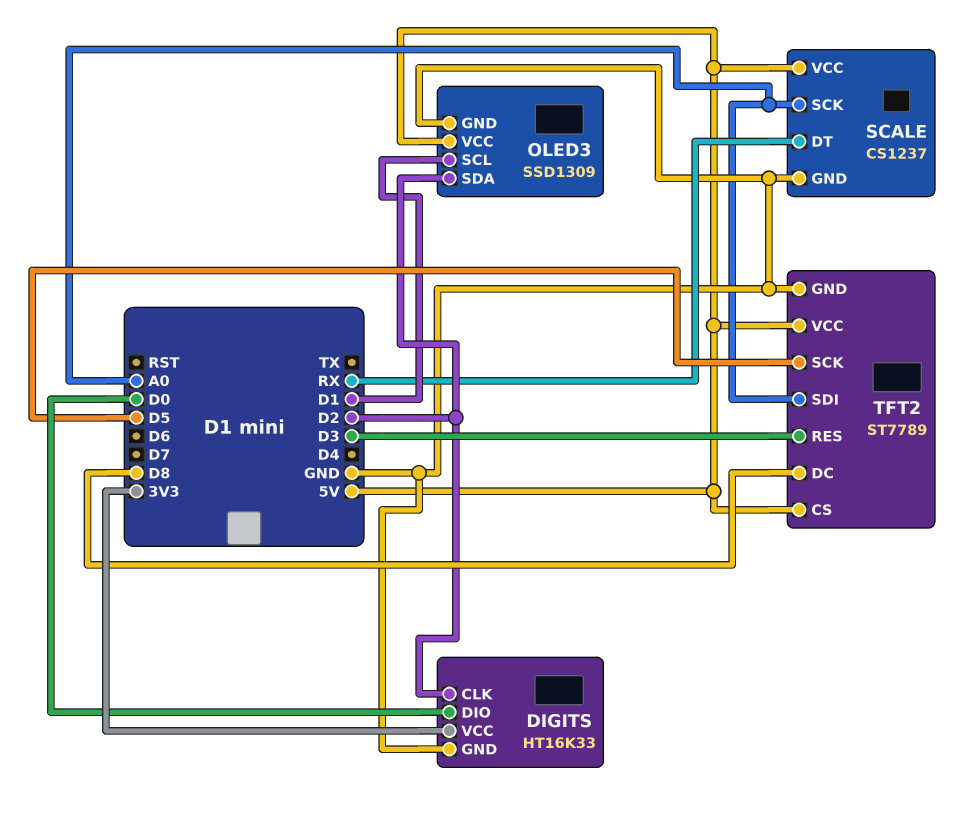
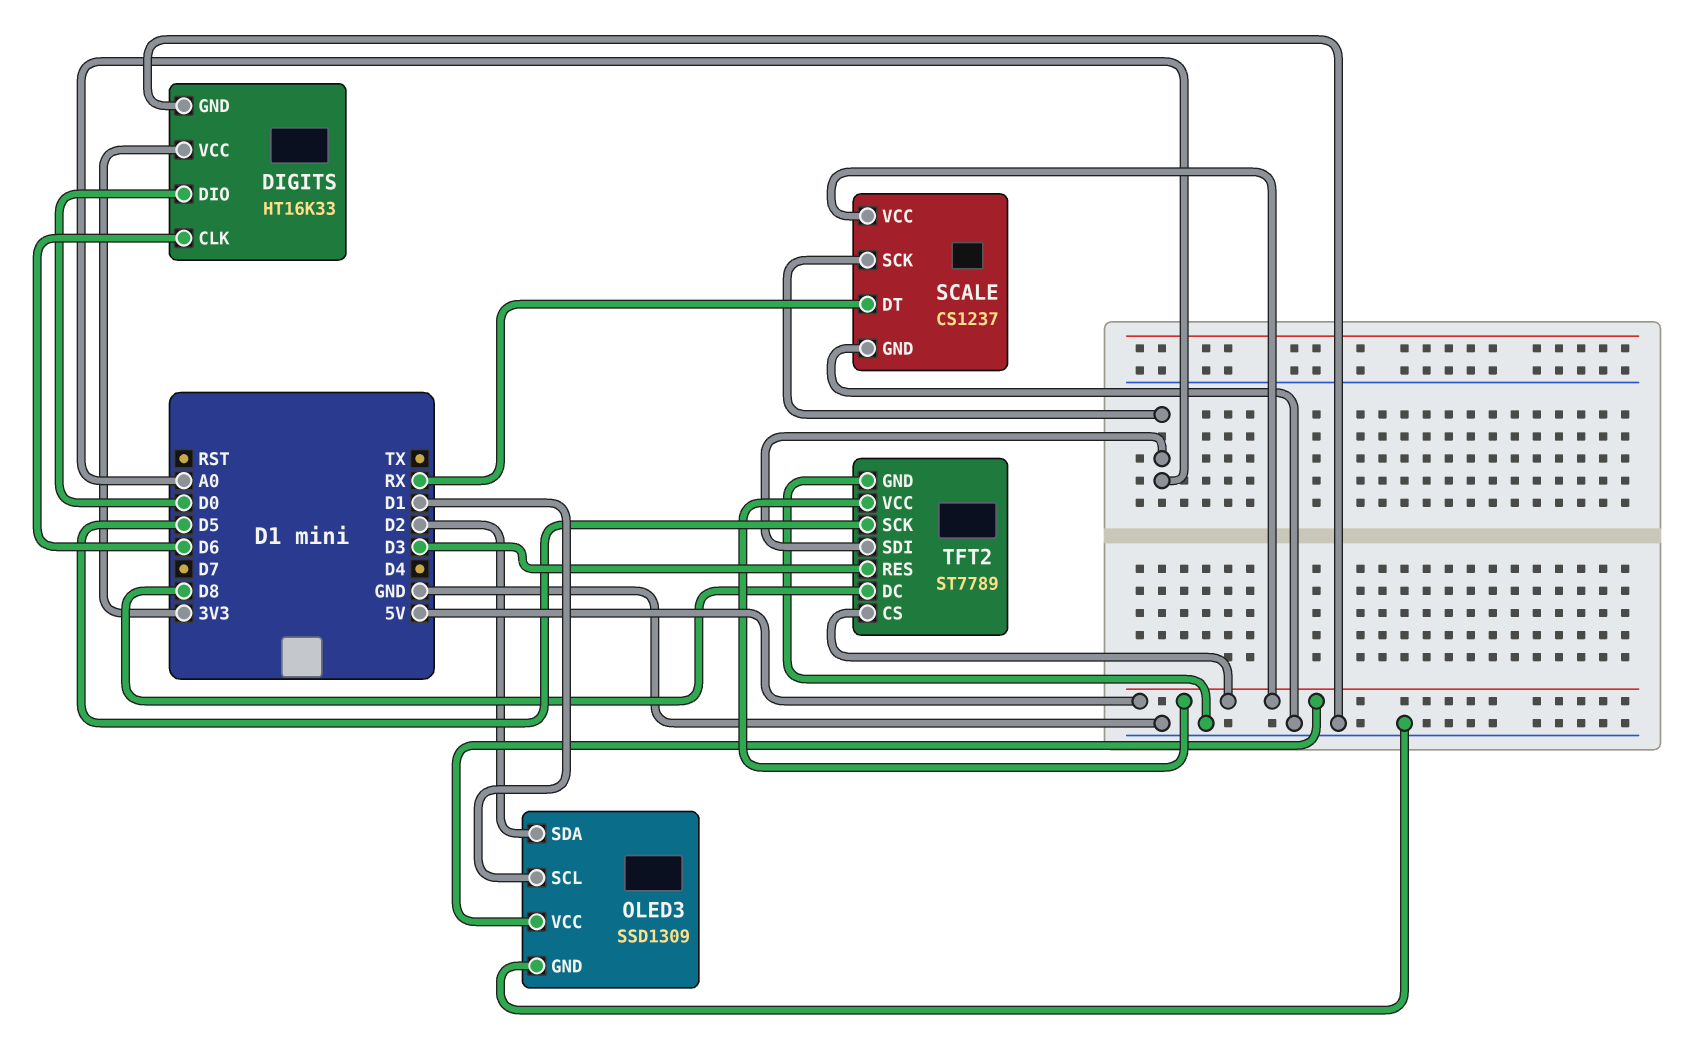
DIGITS pin CLK: D2 -> D6

